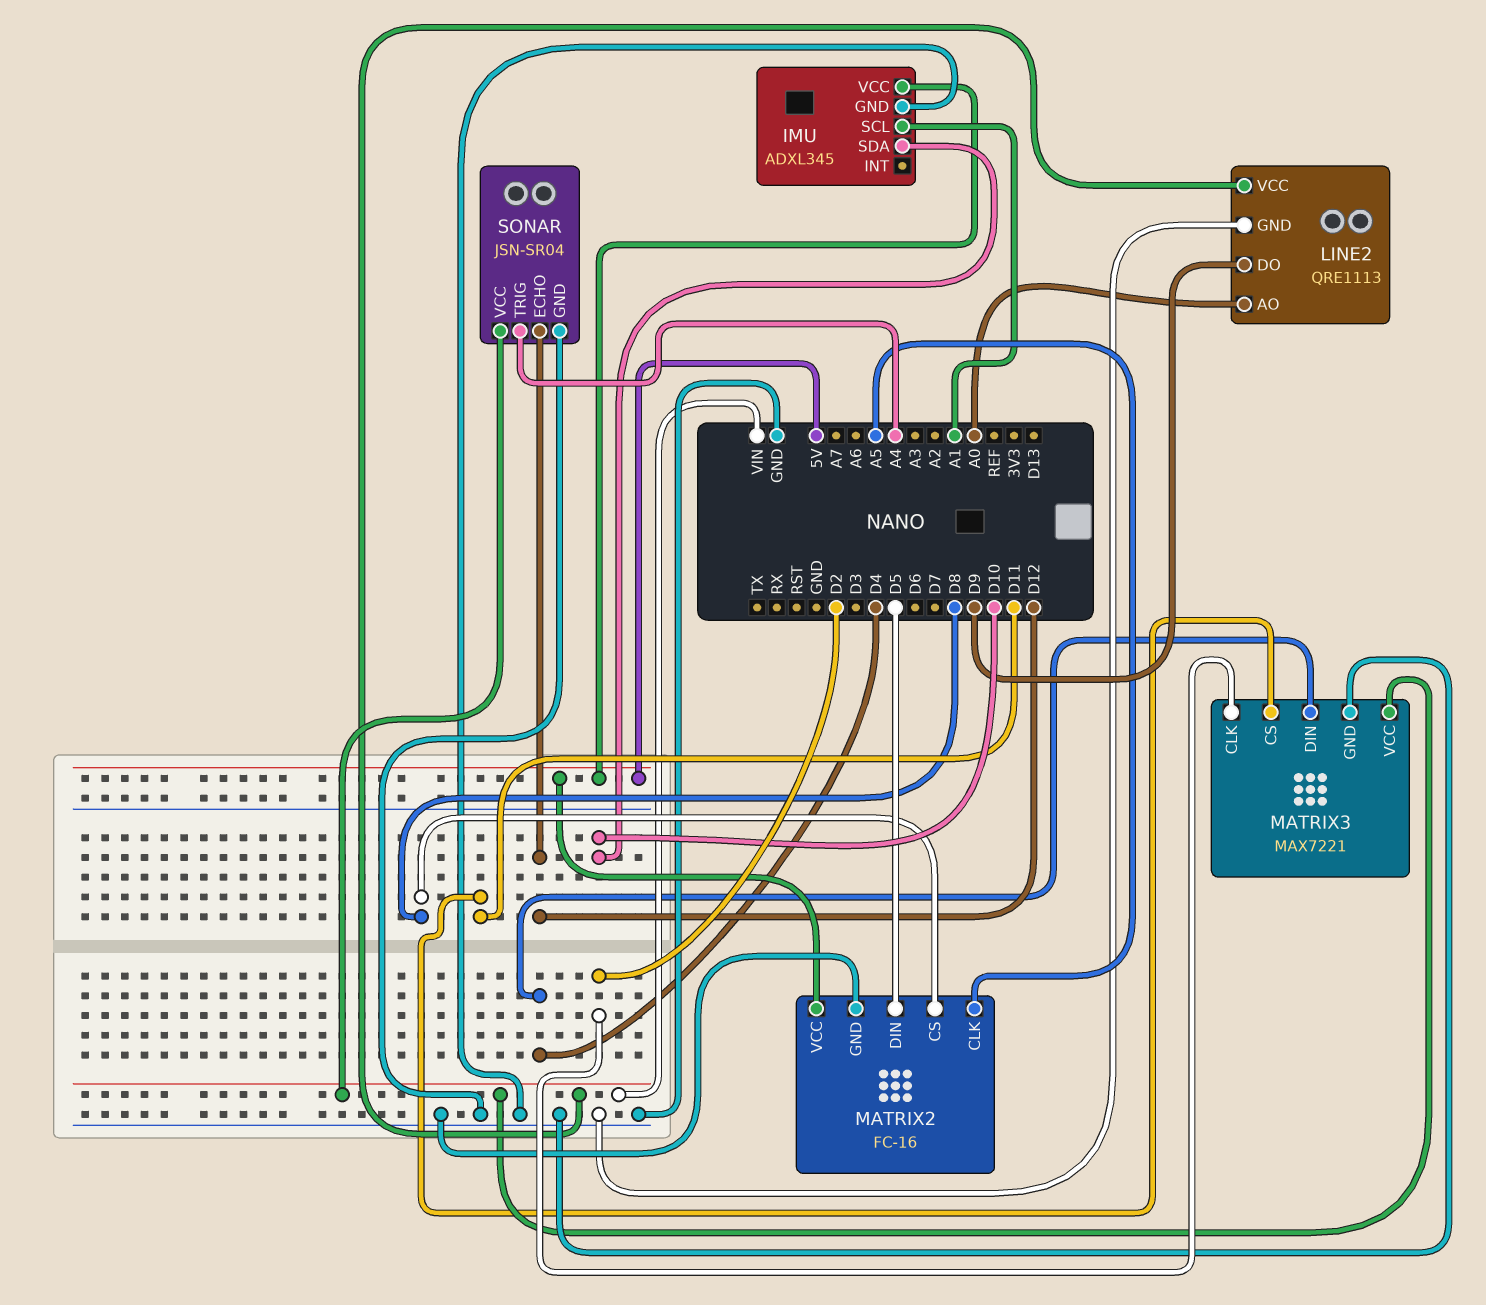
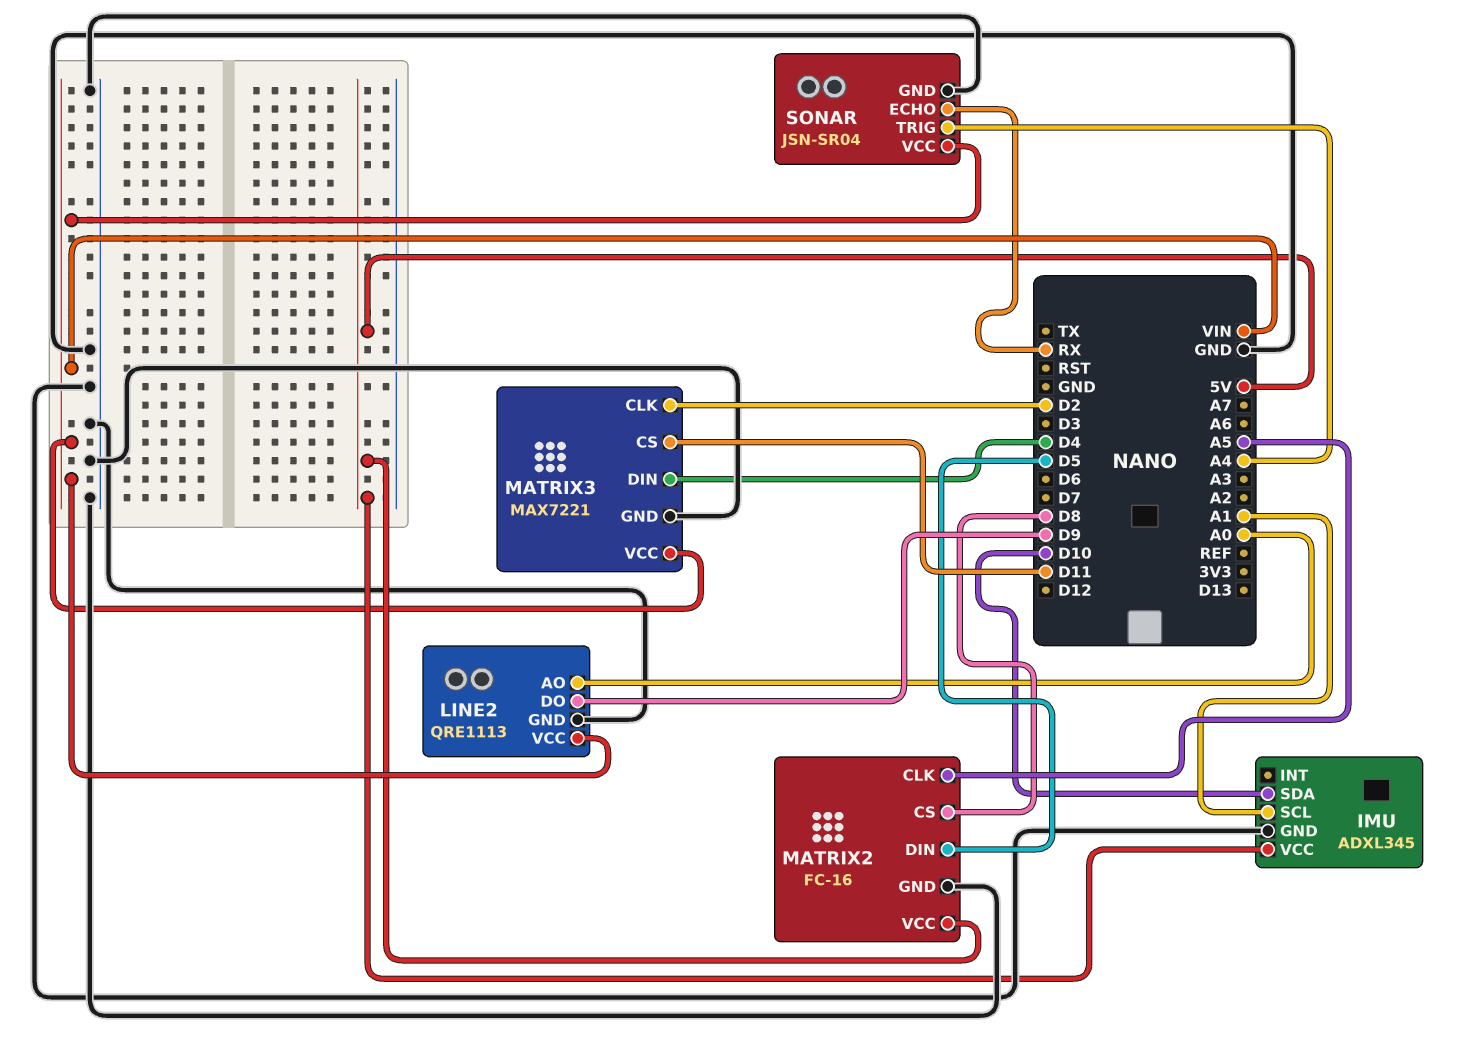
SONAR pin ECHO: D12 -> RX

